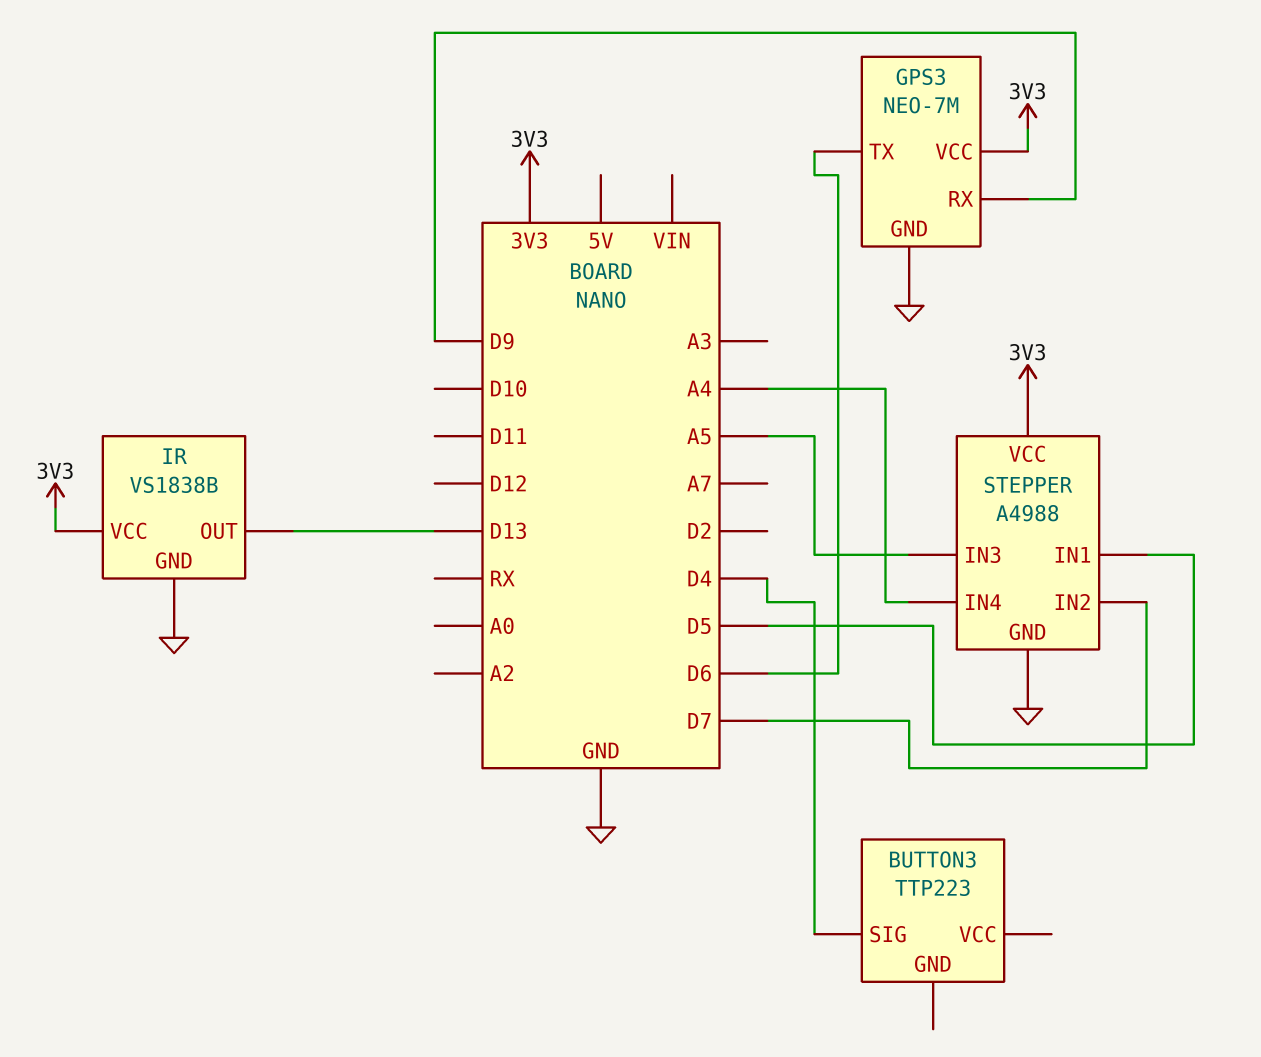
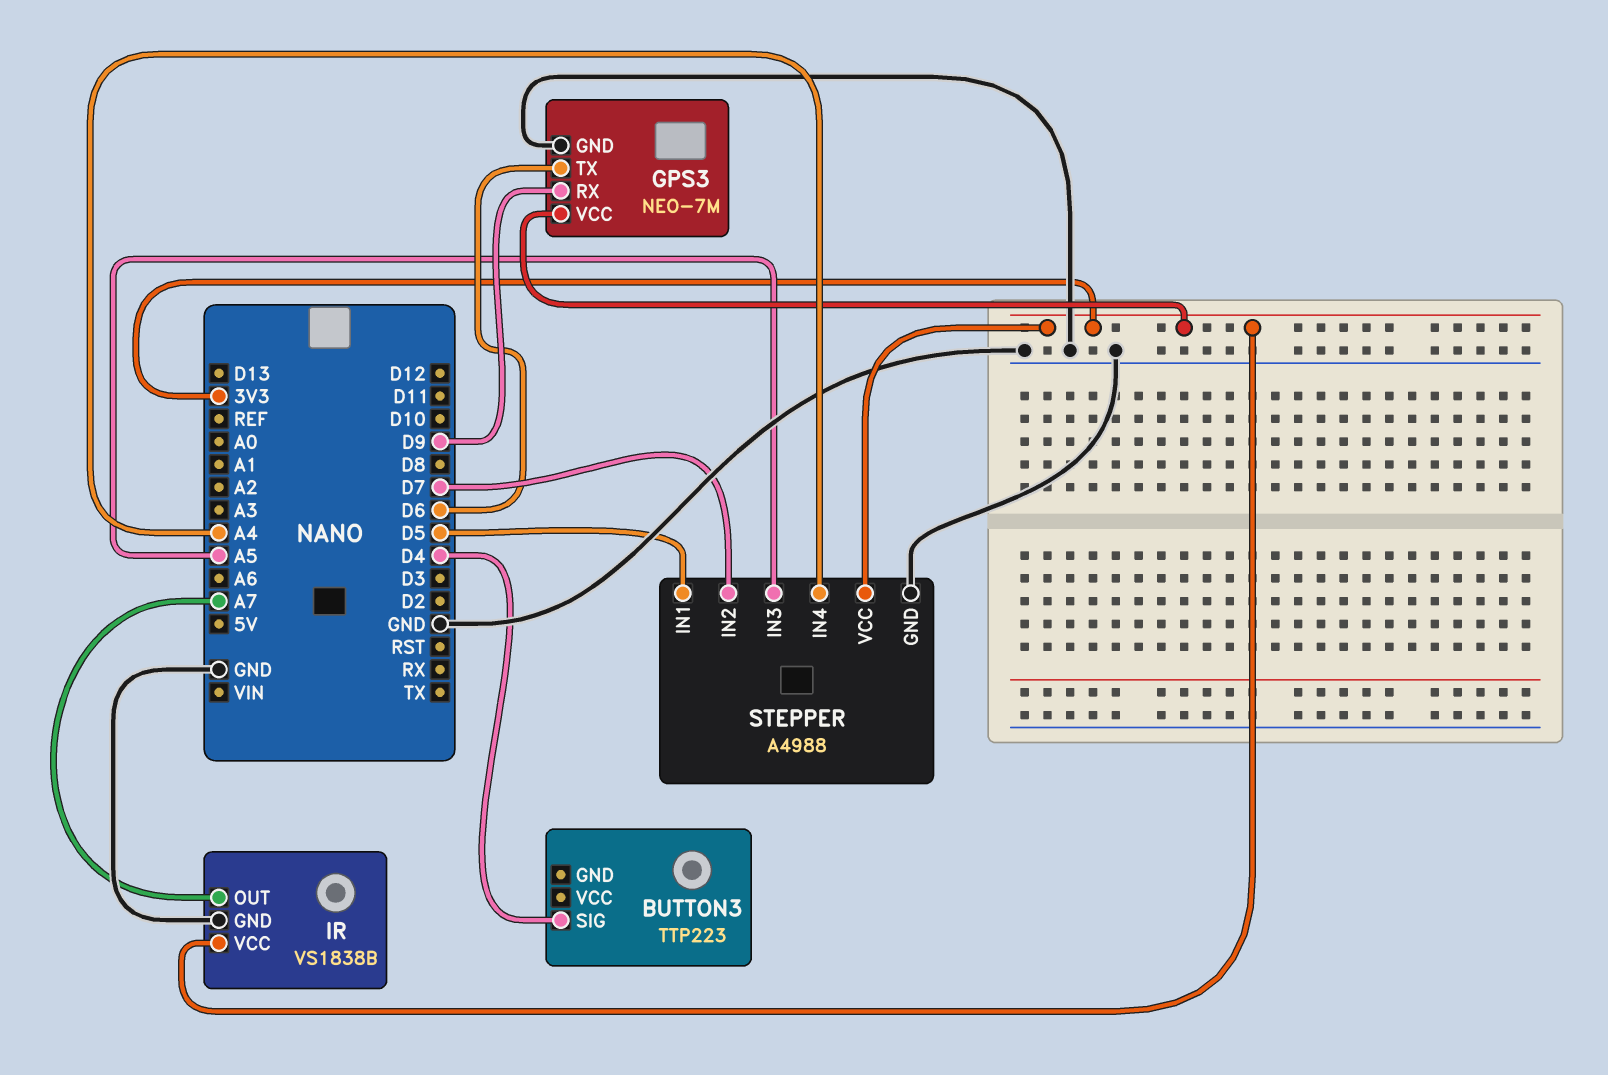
IR pin OUT: D13 -> A7

